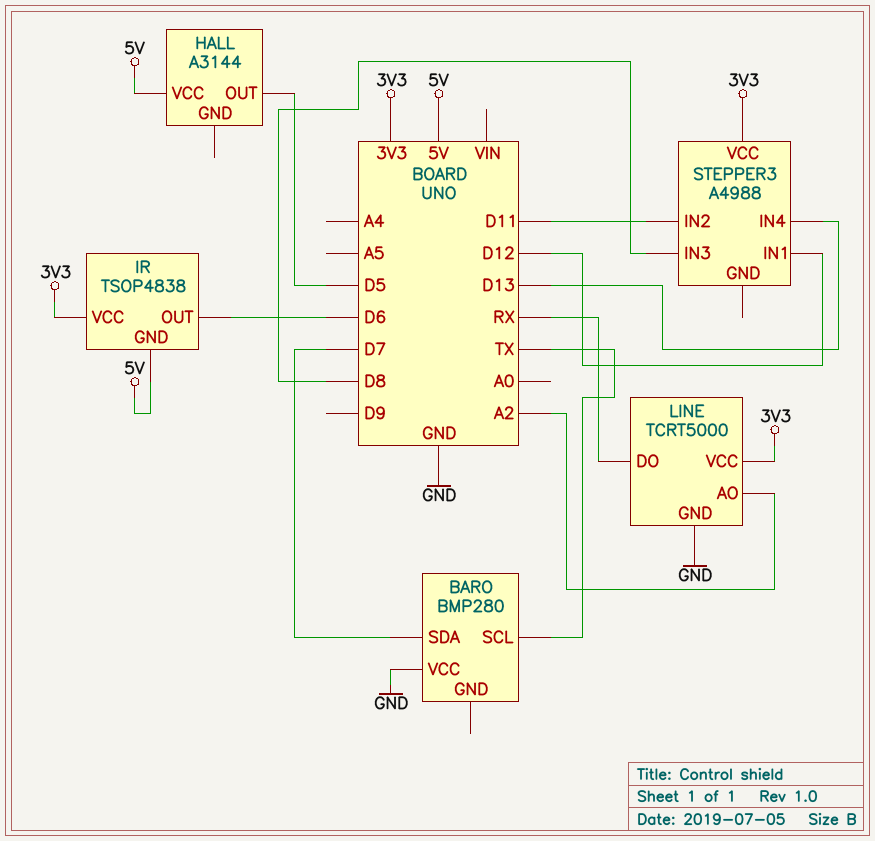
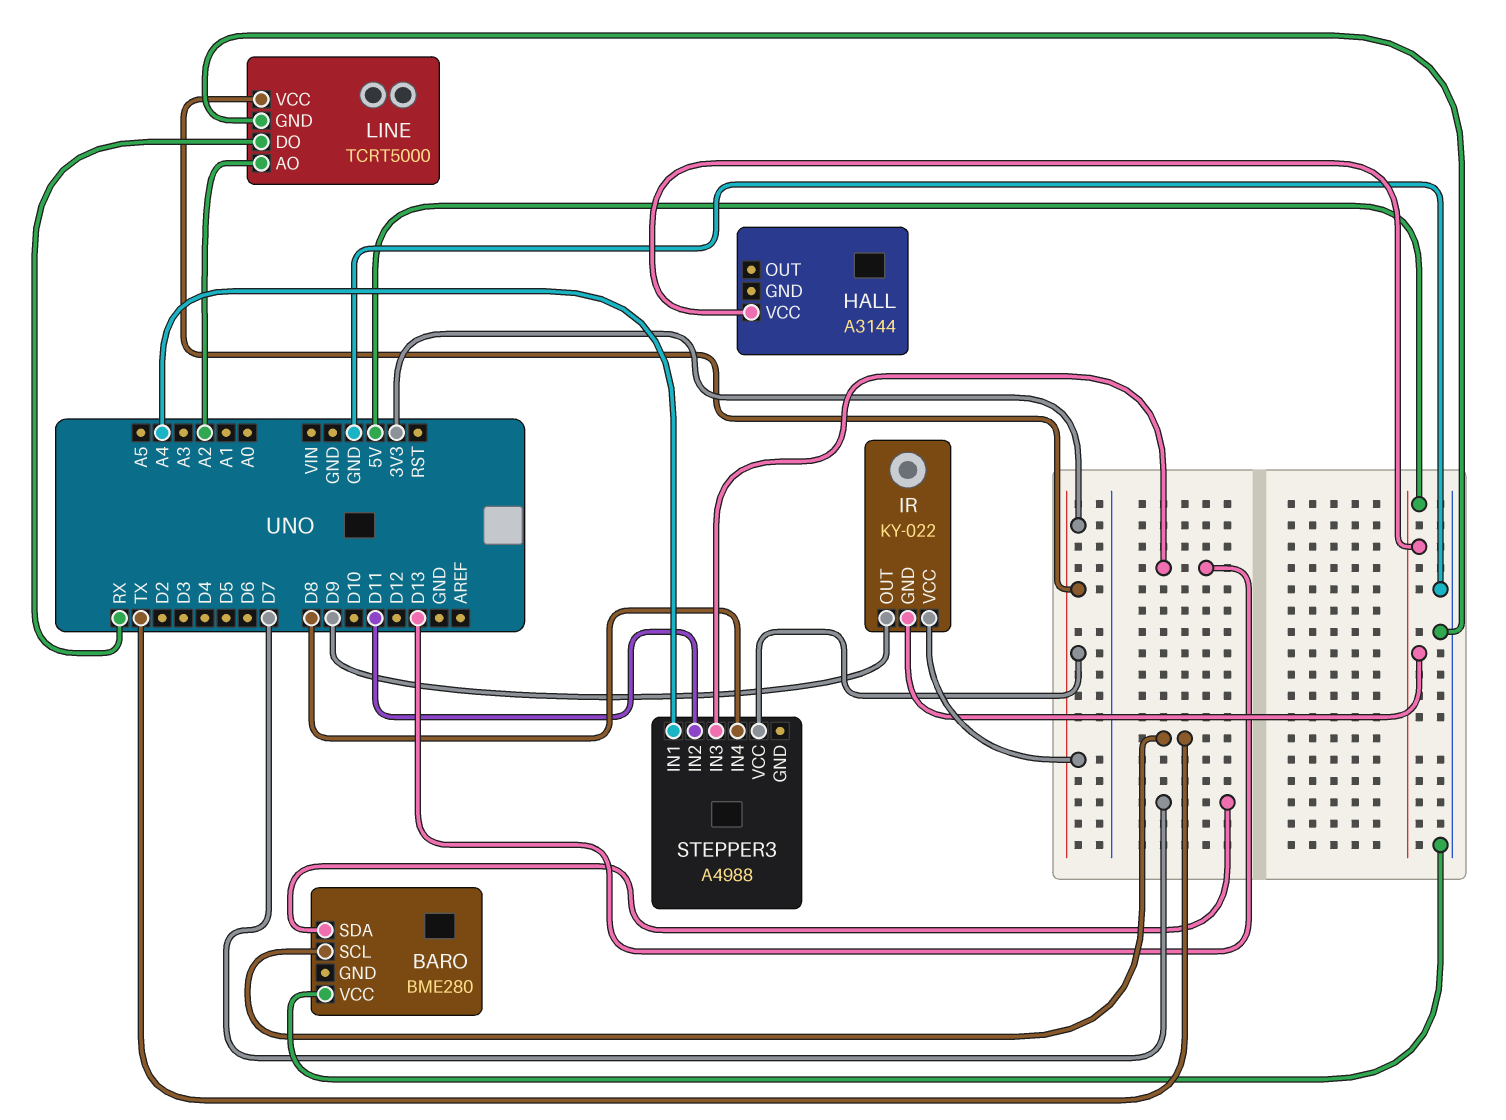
BARO: BMP280 -> BME280
HALL pin OUT: D5 -> none
IR: TSOP4838 -> KY-022
IR pin OUT: D6 -> D9
STEPPER3 pin IN1: D12 -> A4
STEPPER3 pin IN3: D8 -> D13
STEPPER3 pin IN4: D13 -> D8

